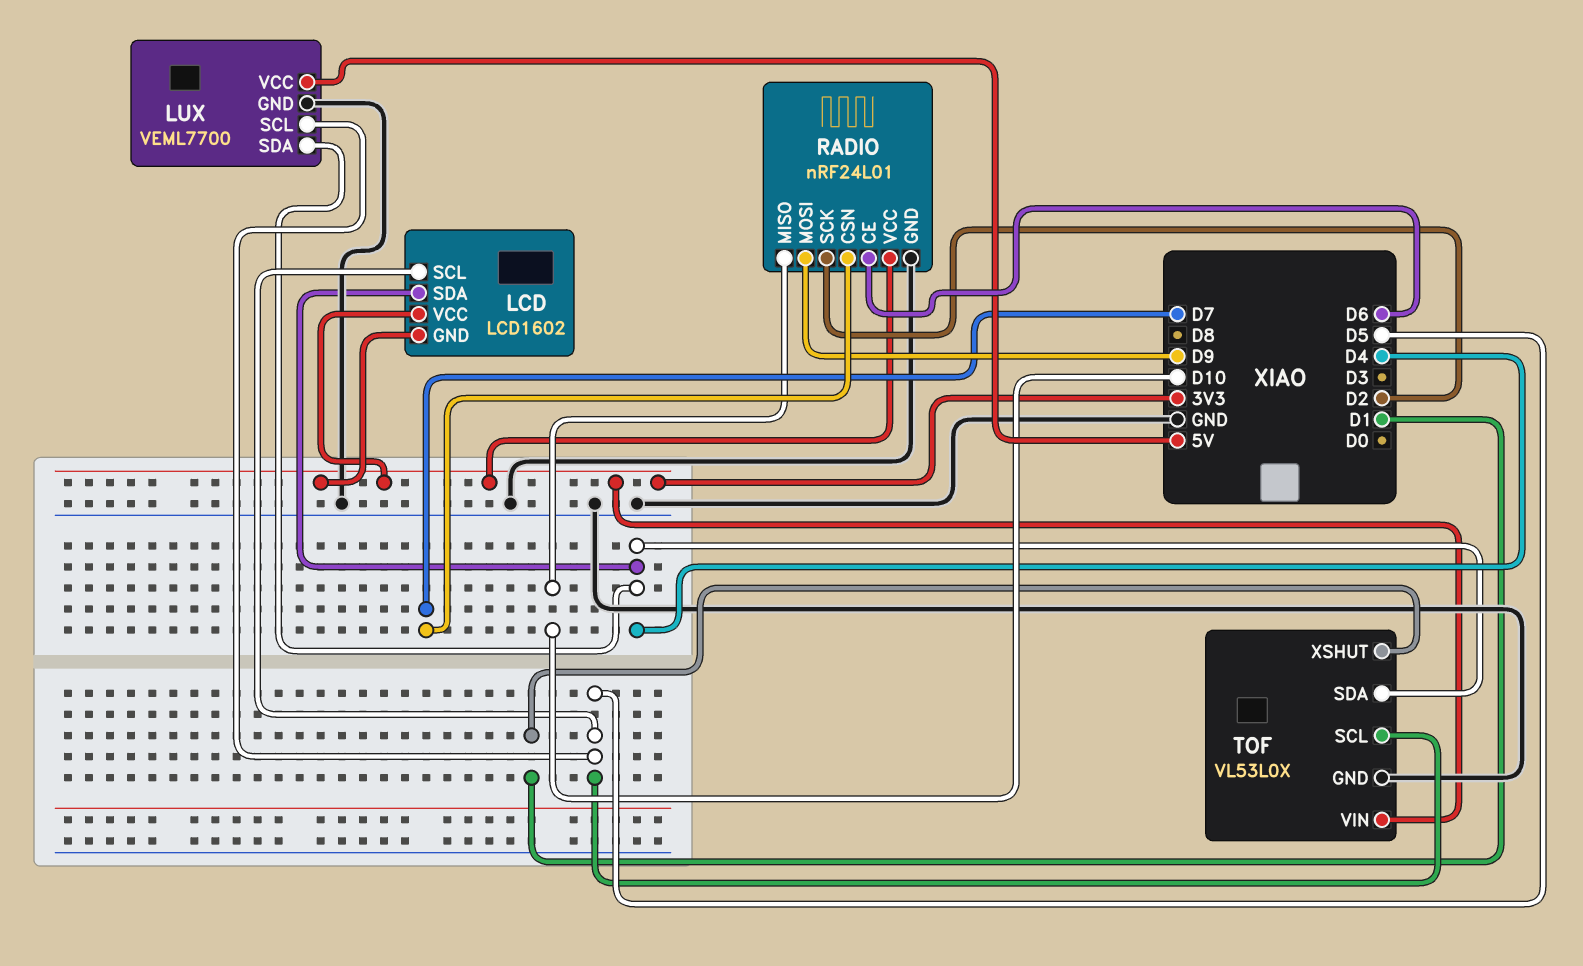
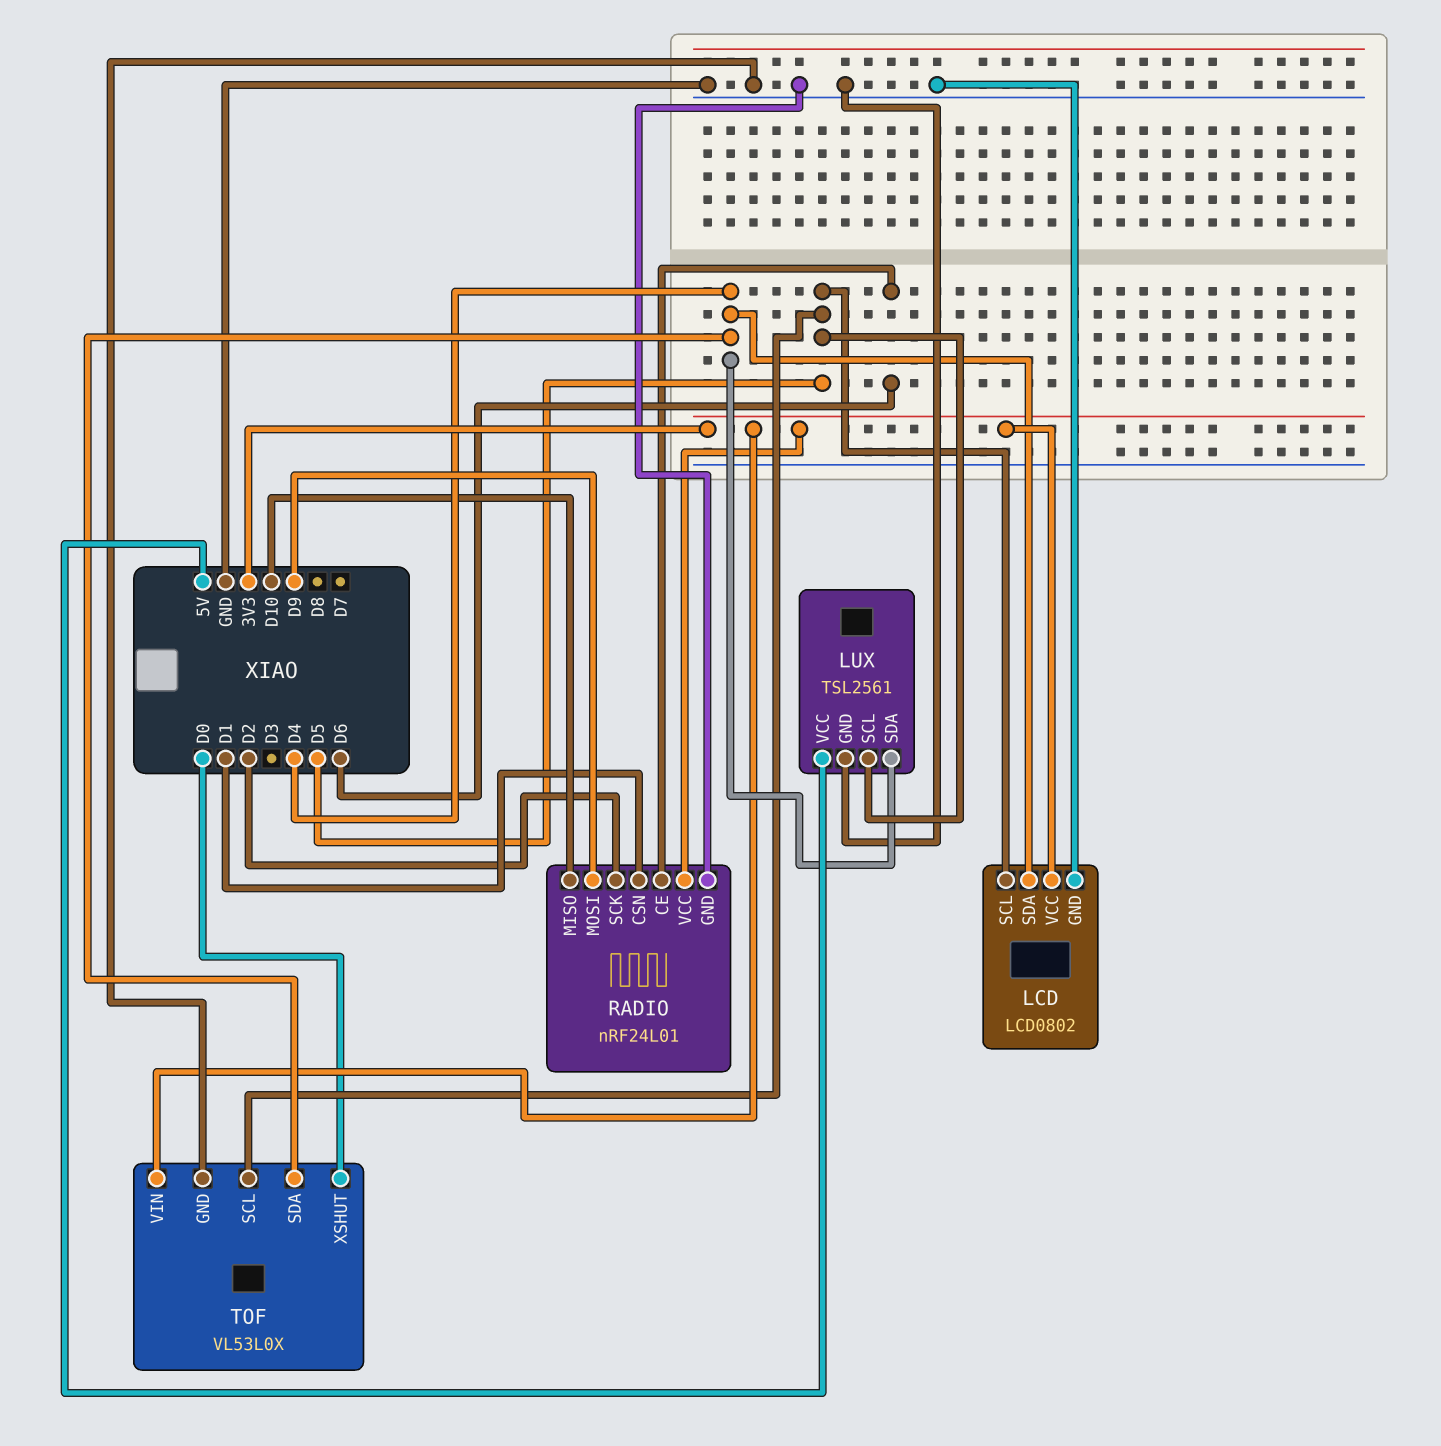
LCD: LCD1602 -> LCD0802
LCD pin GND: 3V3 -> GND
LUX: VEML7700 -> TSL2561
RADIO pin CSN: D7 -> D1
TOF pin XSHUT: D1 -> D0

